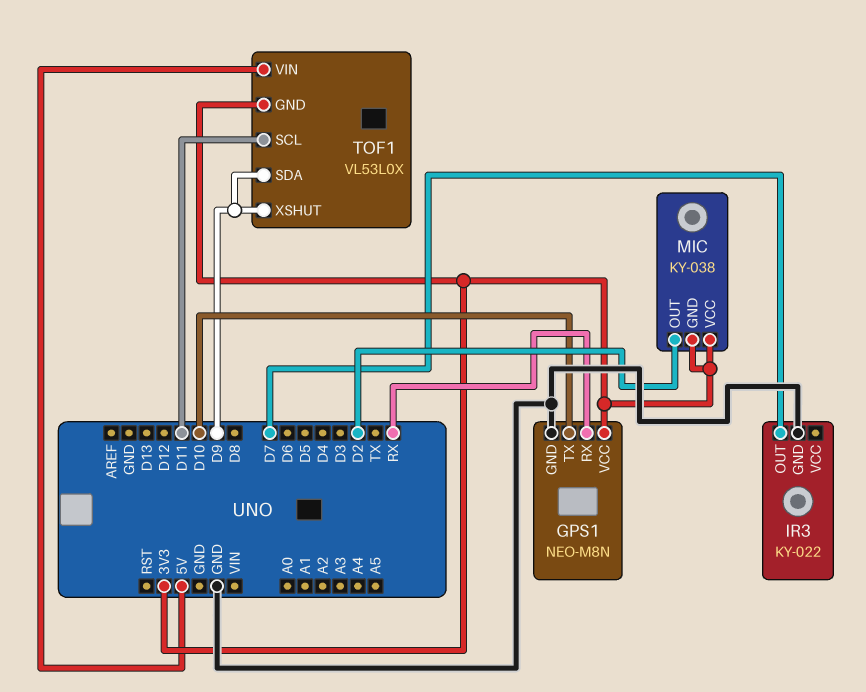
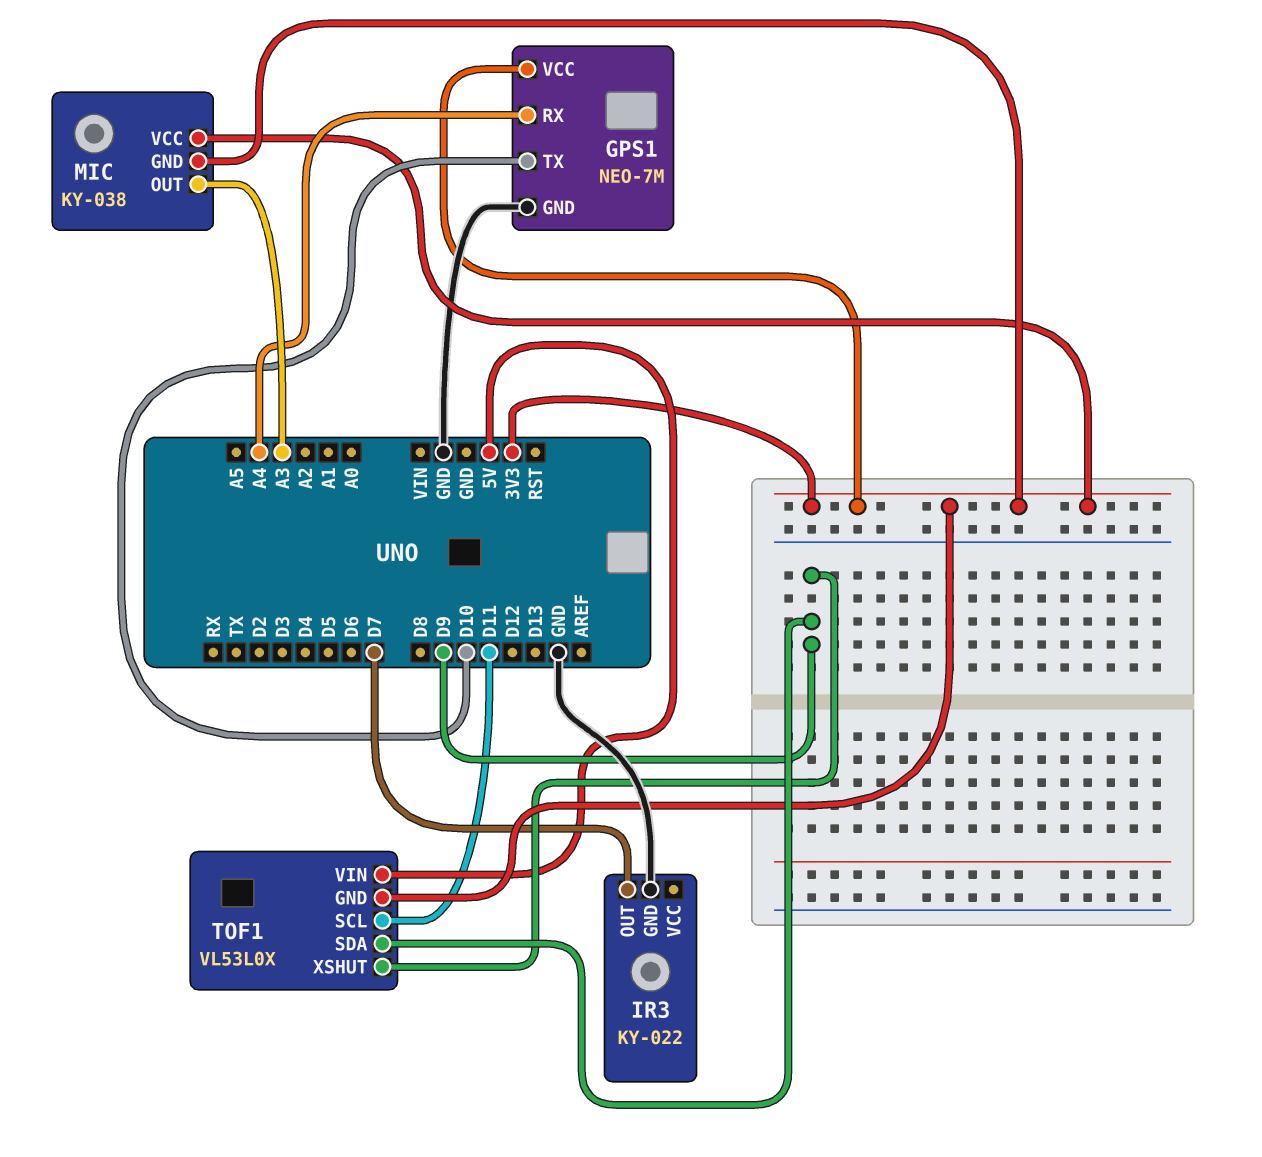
GPS1: NEO-M8N -> NEO-7M
GPS1 pin RX: RX -> A4
MIC pin OUT: D2 -> A3

